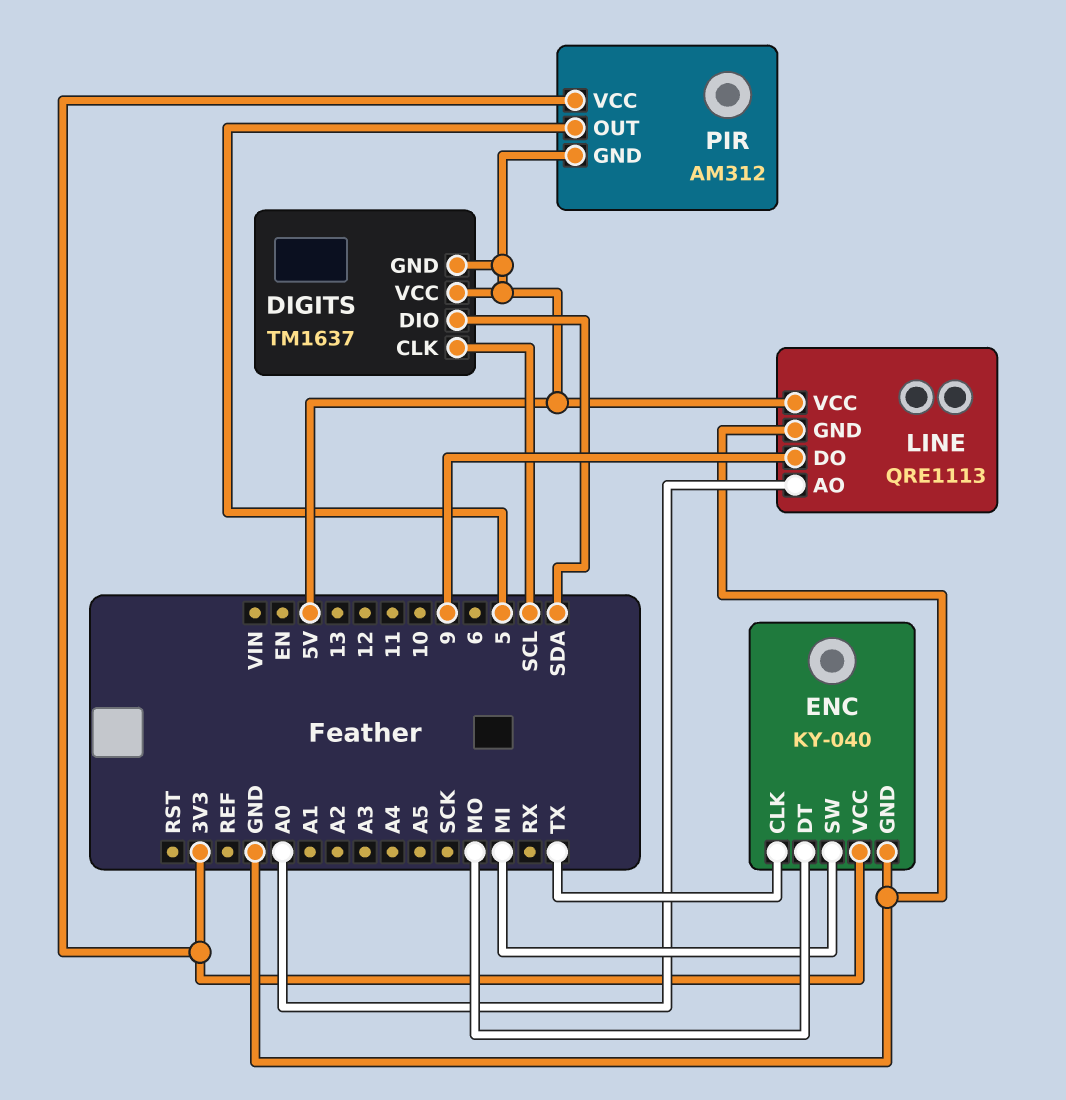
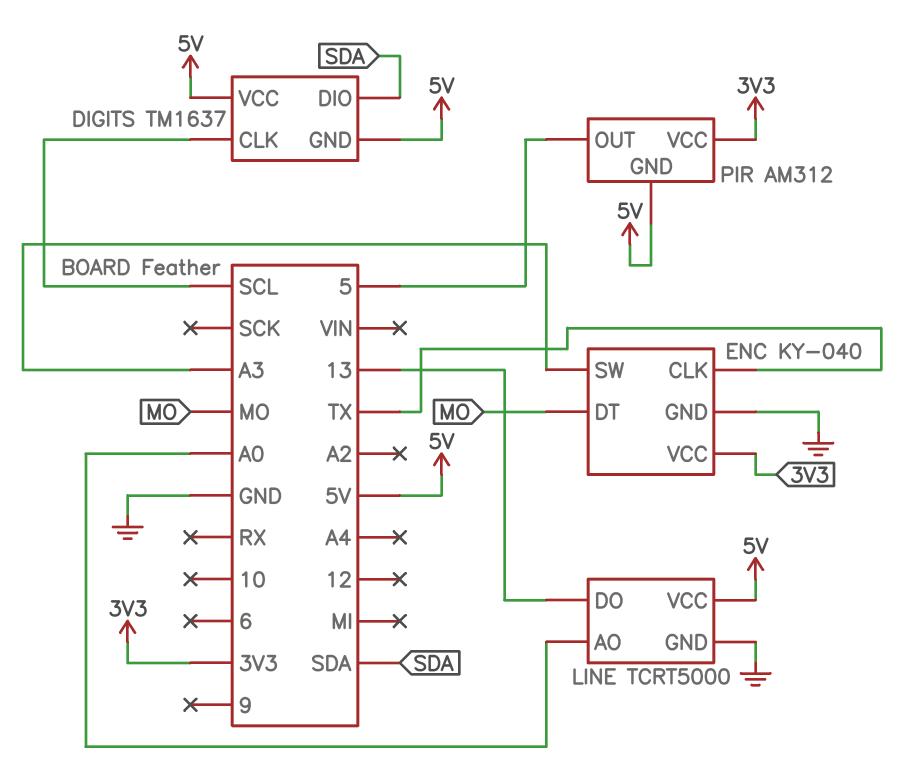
ENC pin SW: MI -> A3
LINE: QRE1113 -> TCRT5000
LINE pin DO: 9 -> 13

